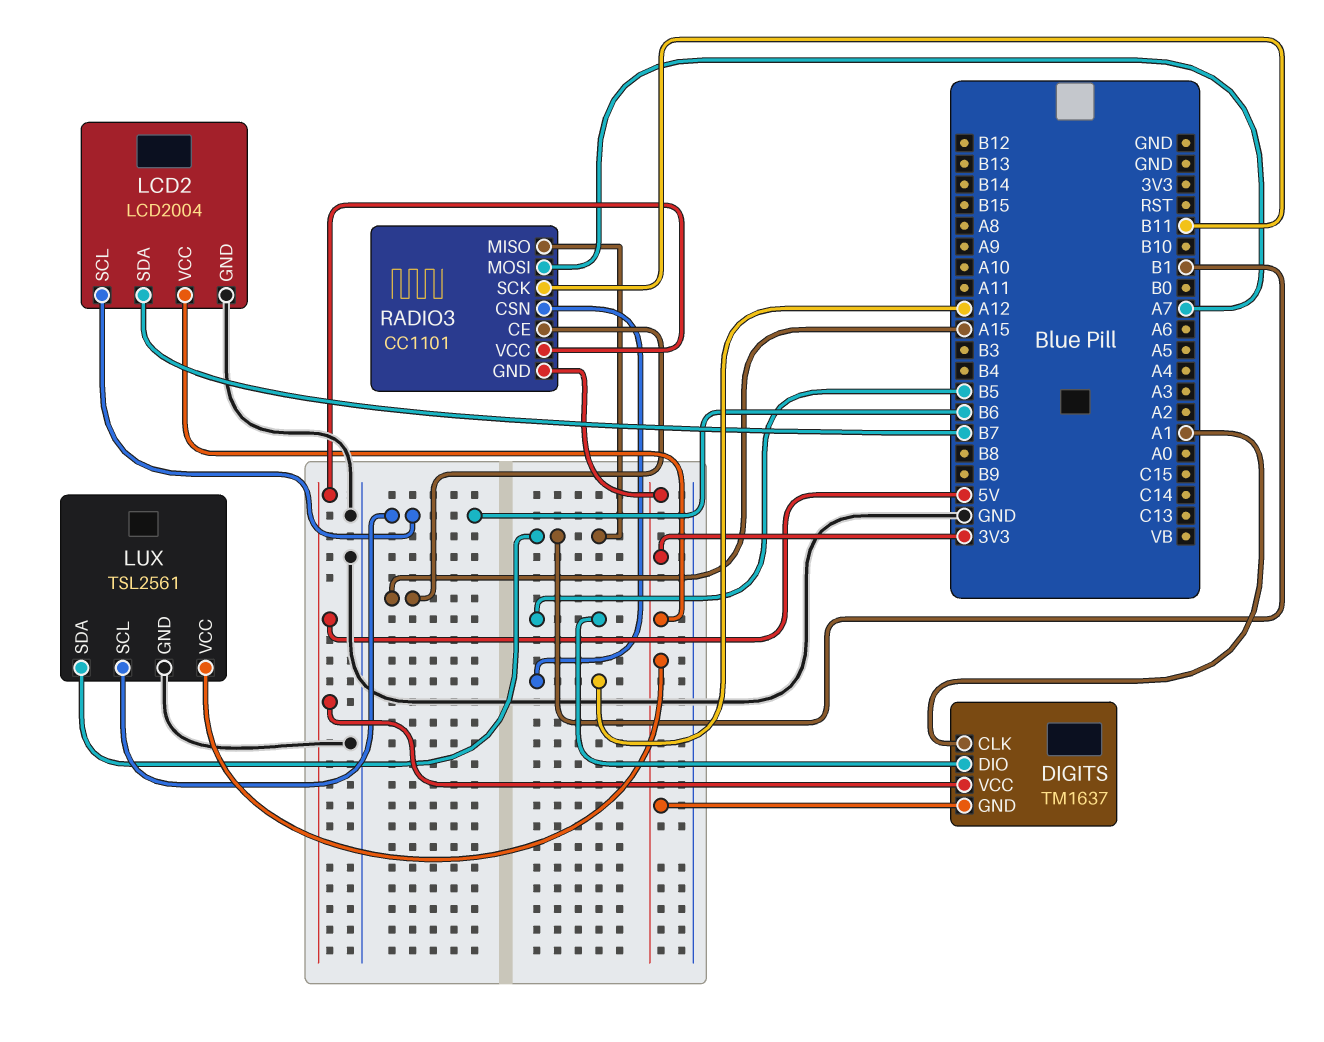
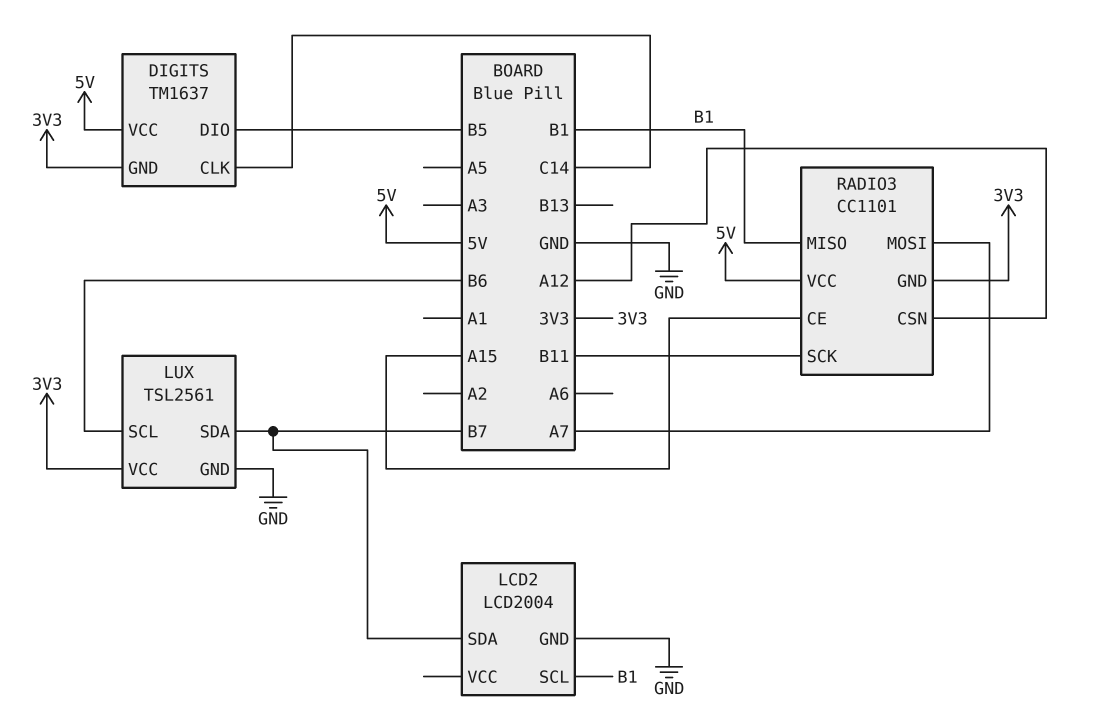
DIGITS pin CLK: A1 -> C14
LCD2 pin SCL: B6 -> B1
LCD2 pin VCC: 3V3 -> none
LUX pin SDA: B1 -> B7

